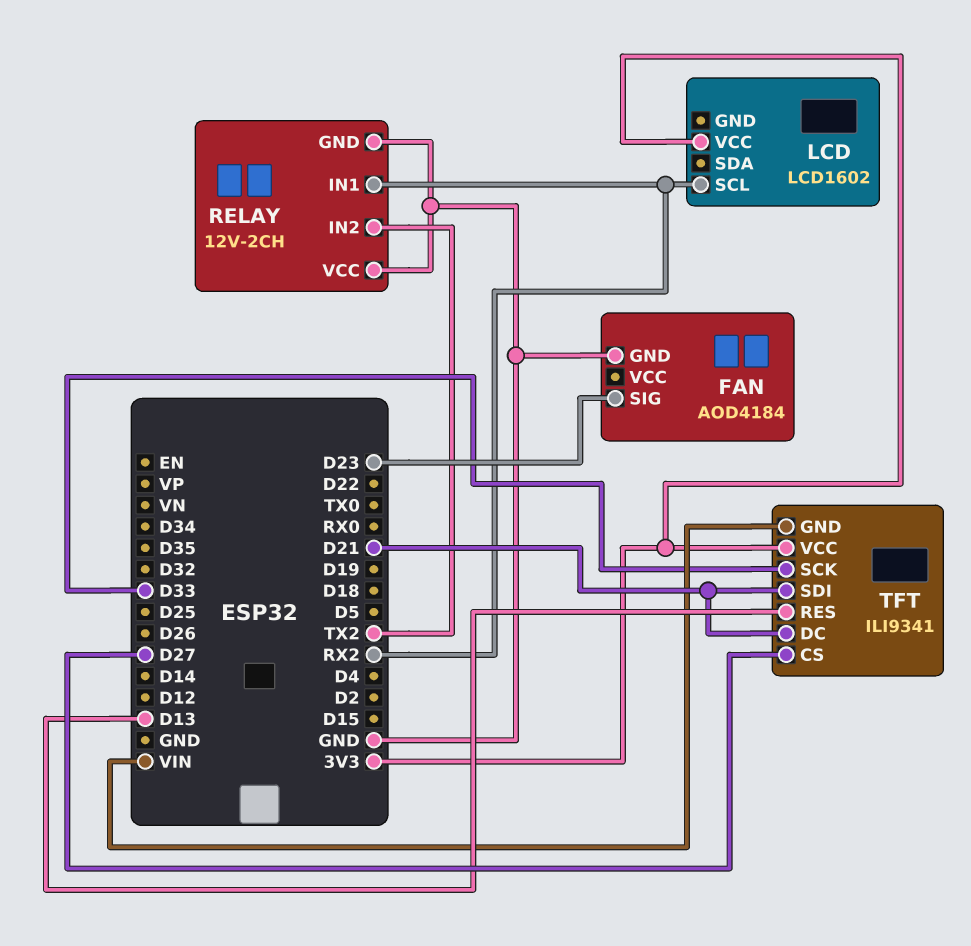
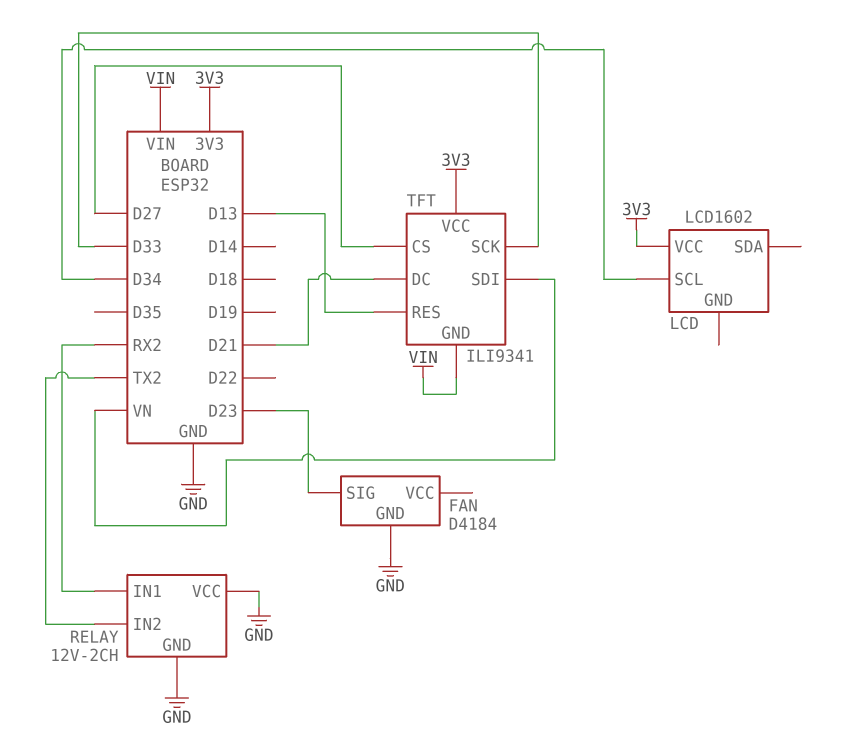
FAN: AOD4184 -> D4184
LCD pin SCL: RX2 -> D34
TFT pin SDI: D21 -> VN

